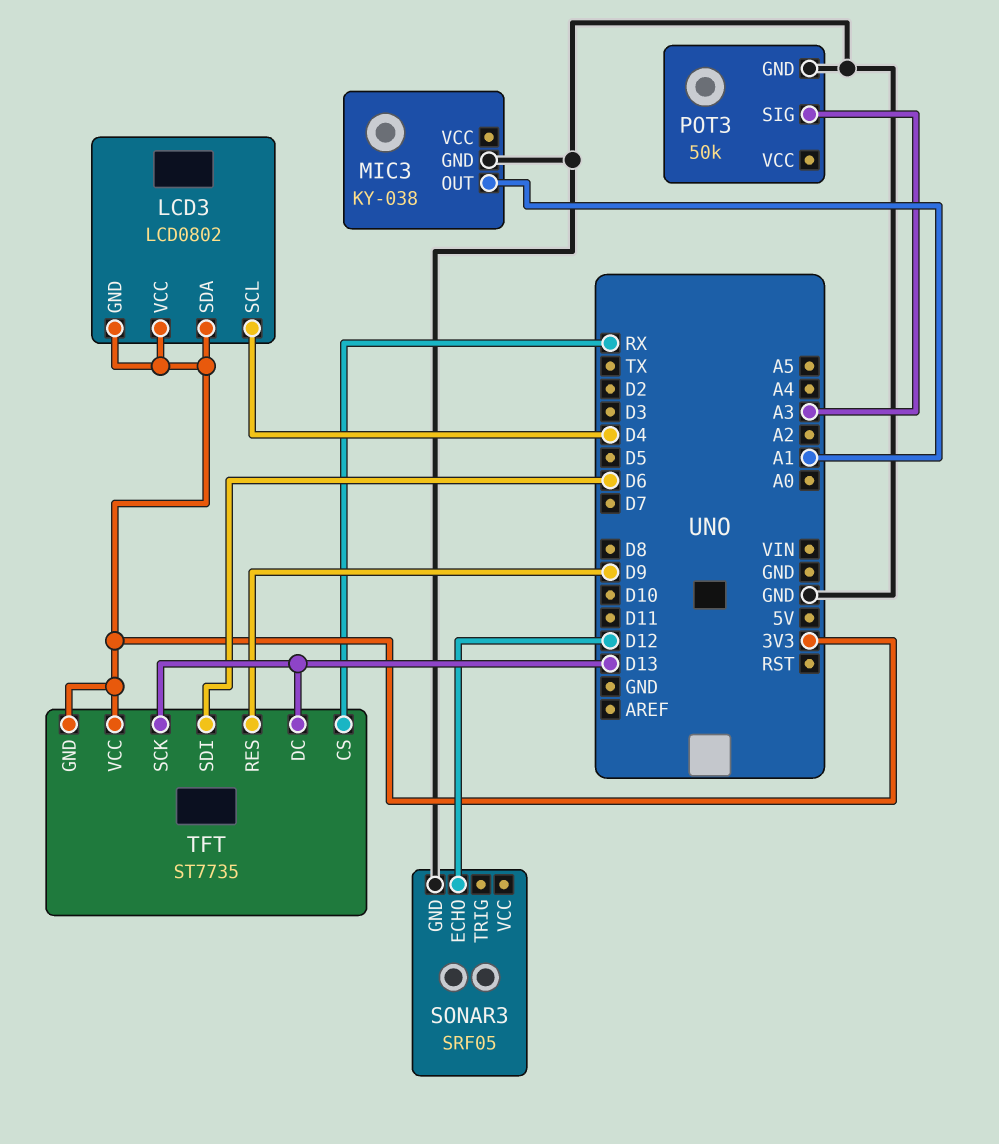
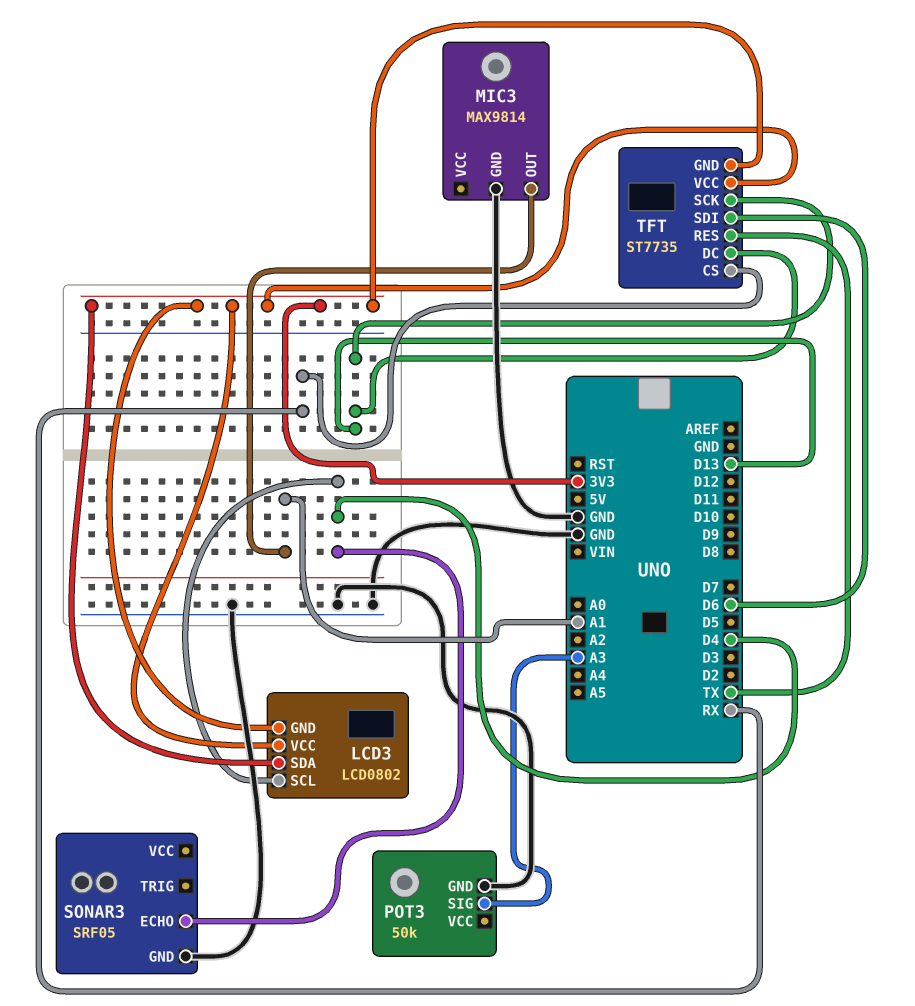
MIC3: KY-038 -> MAX9814
SONAR3 pin ECHO: D12 -> D4
TFT pin RES: D9 -> TX

